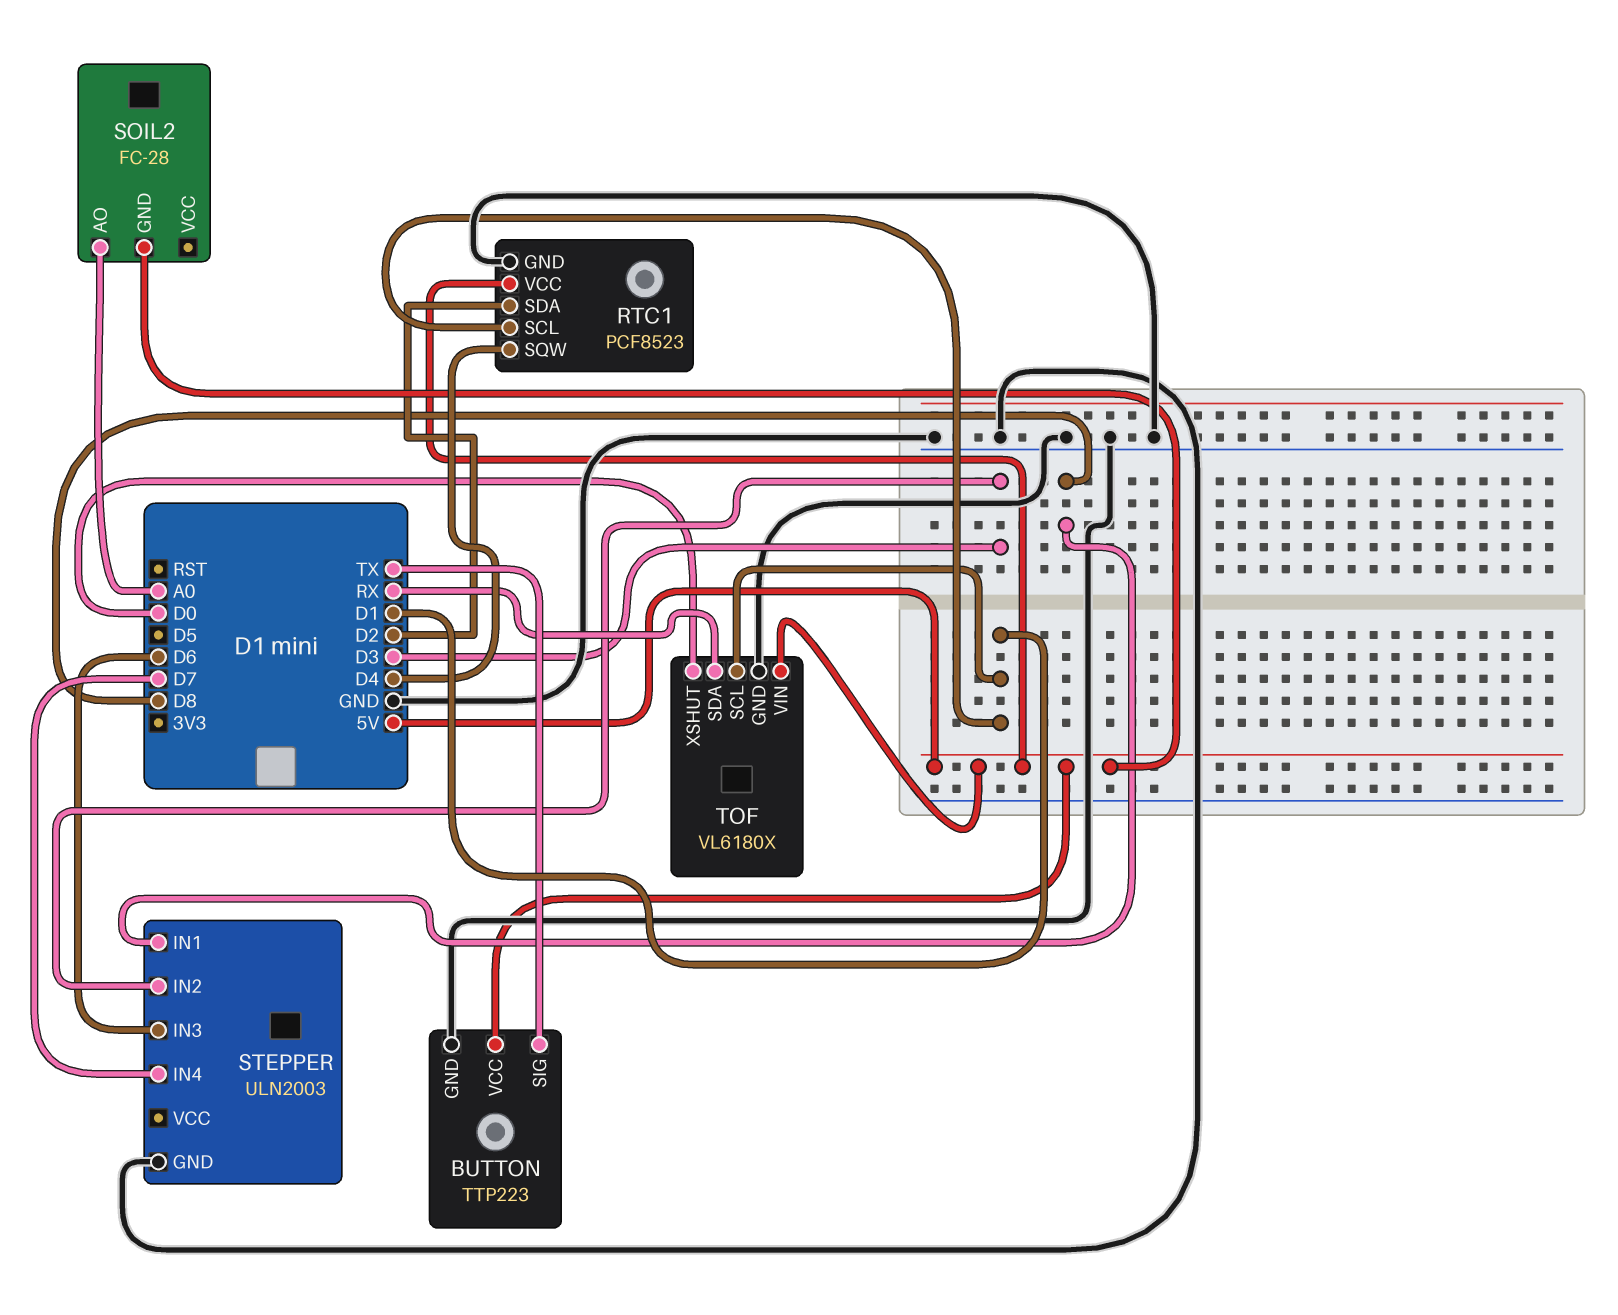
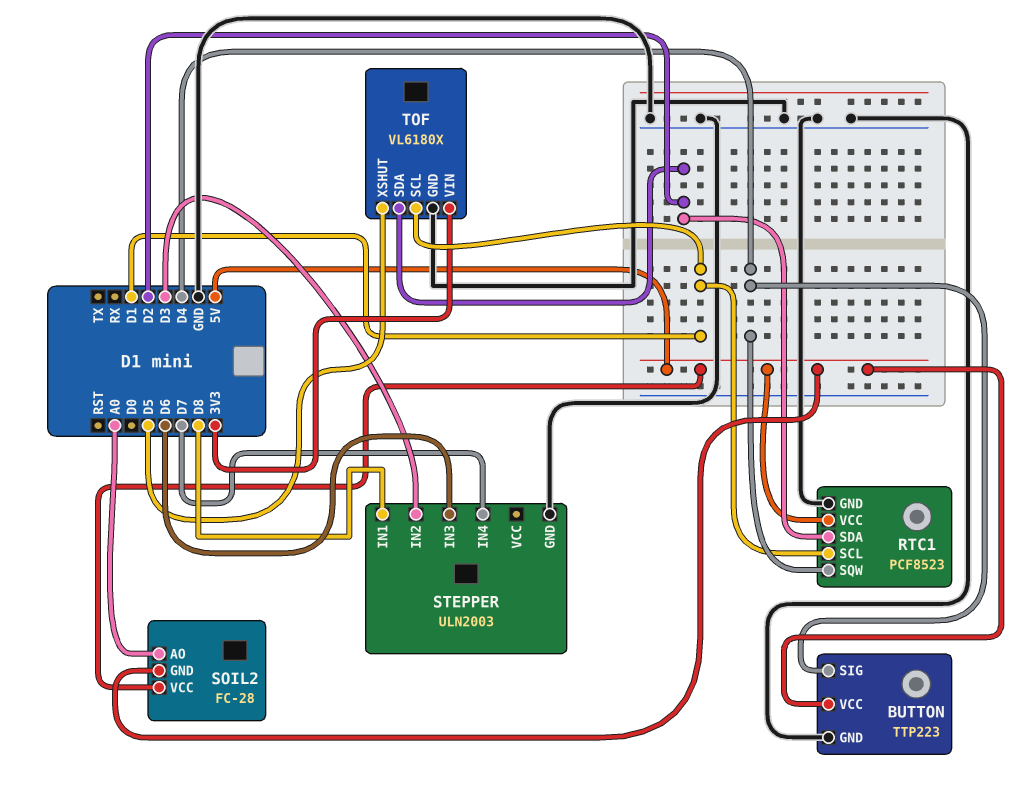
BUTTON pin SIG: TX -> D4
SOIL2 pin VCC: none -> 5V
TOF pin SDA: RX -> D2
TOF pin VIN: 5V -> 3V3
TOF pin XSHUT: D0 -> D5

